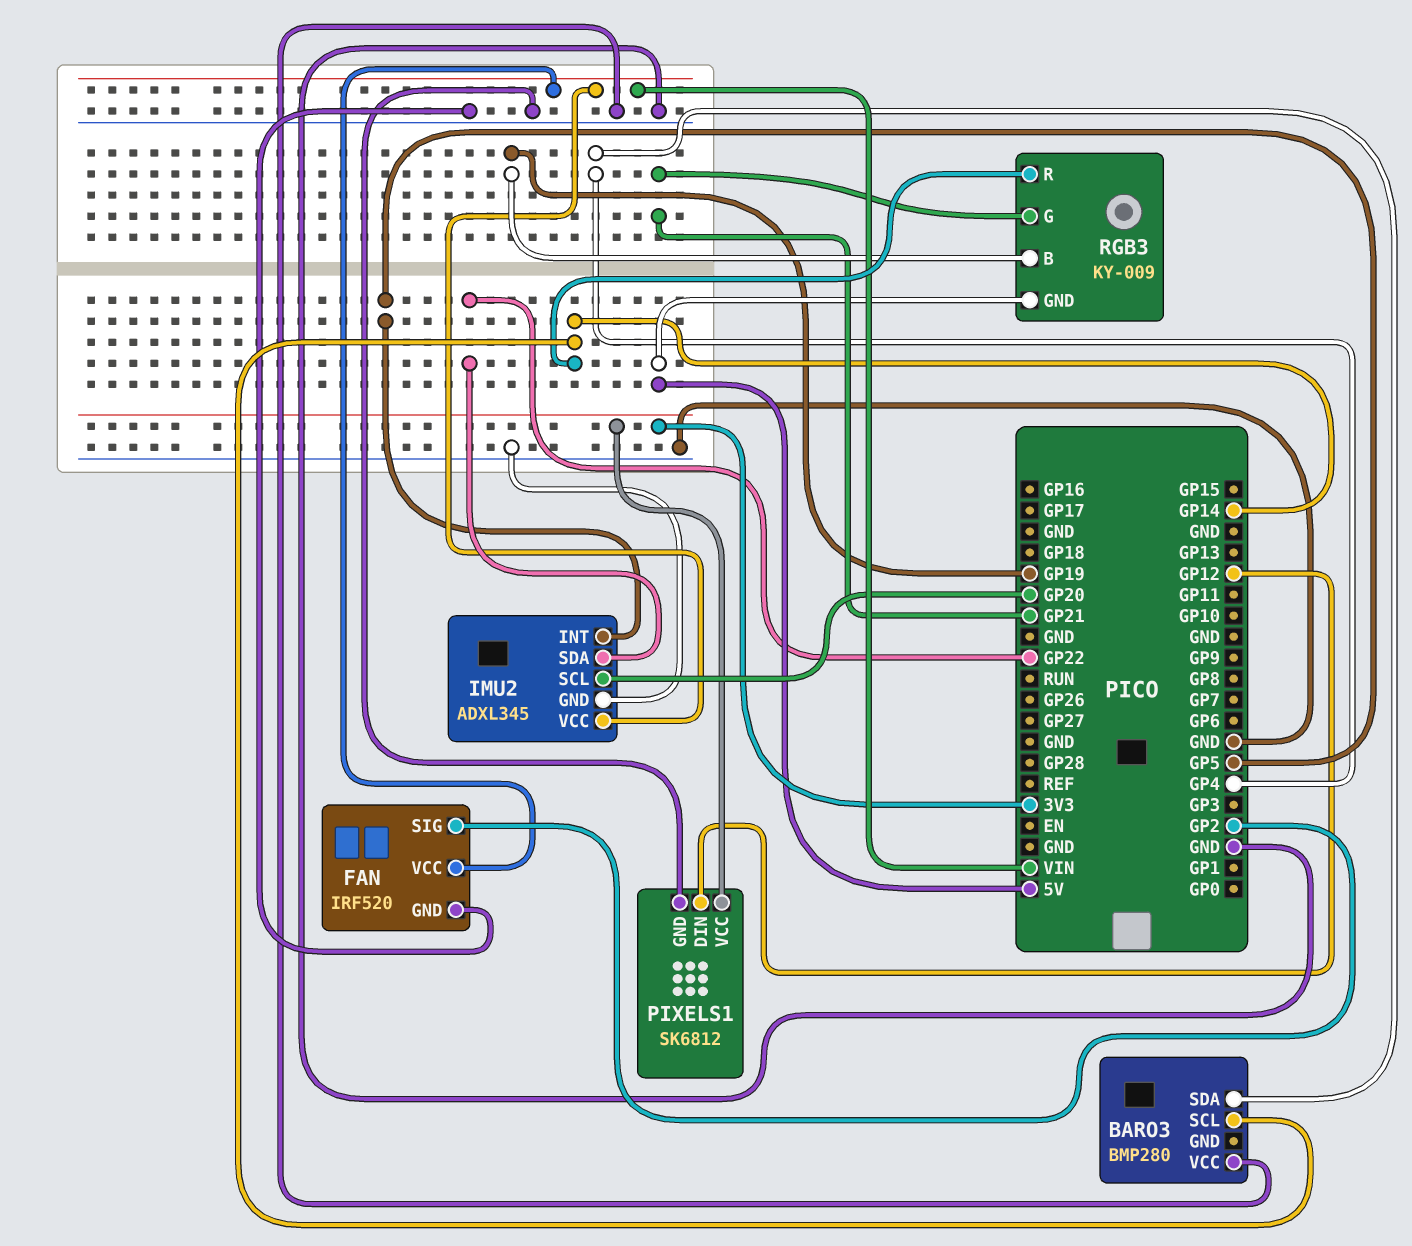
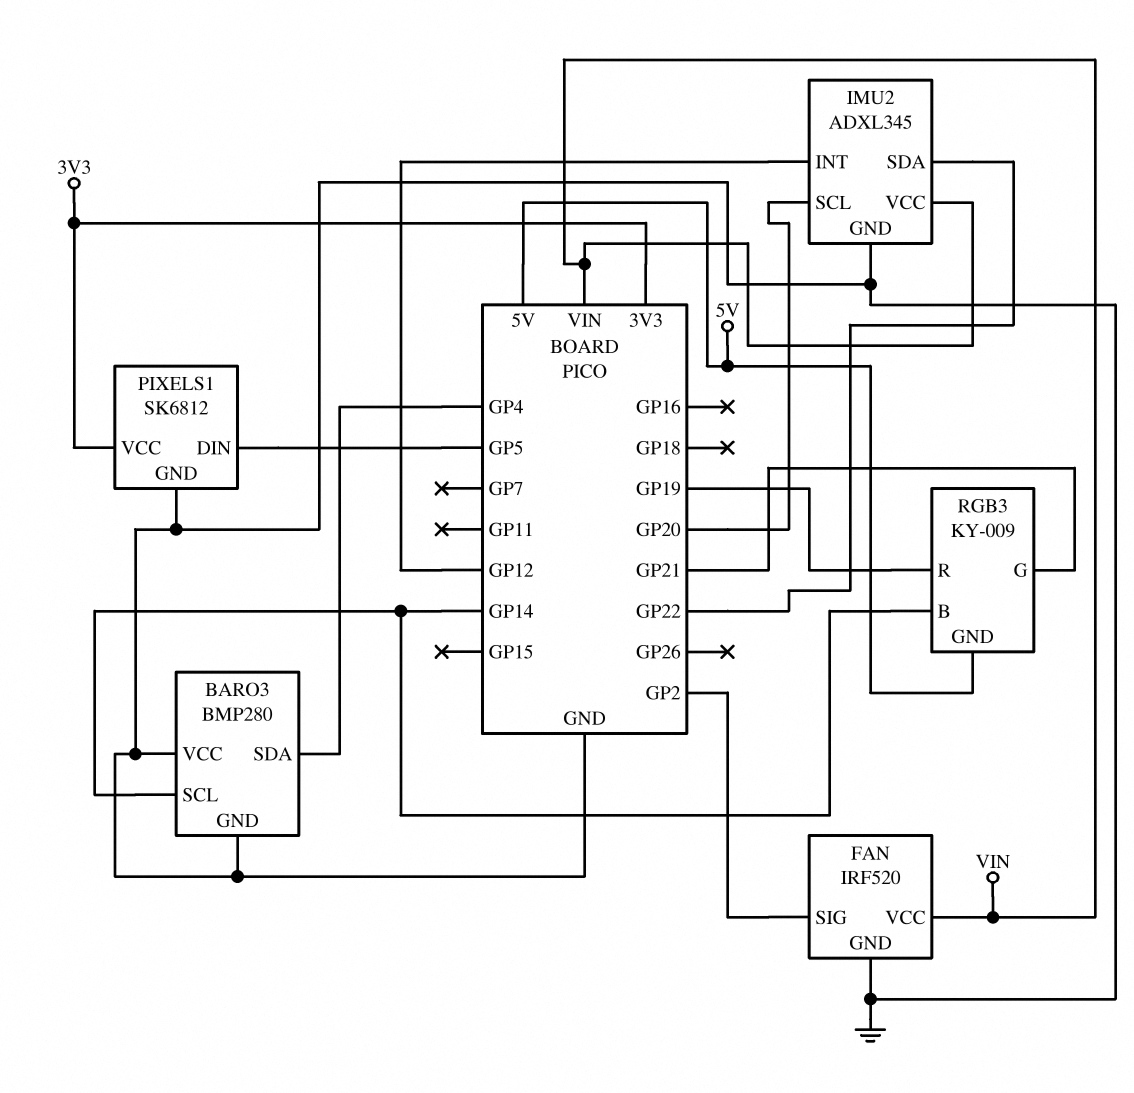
BARO3 pin GND: none -> GND
IMU2 pin INT: GP5 -> GP12
PIXELS1 pin DIN: GP12 -> GP5
RGB3 pin B: GP19 -> GP14
RGB3 pin R: GP14 -> GP19

